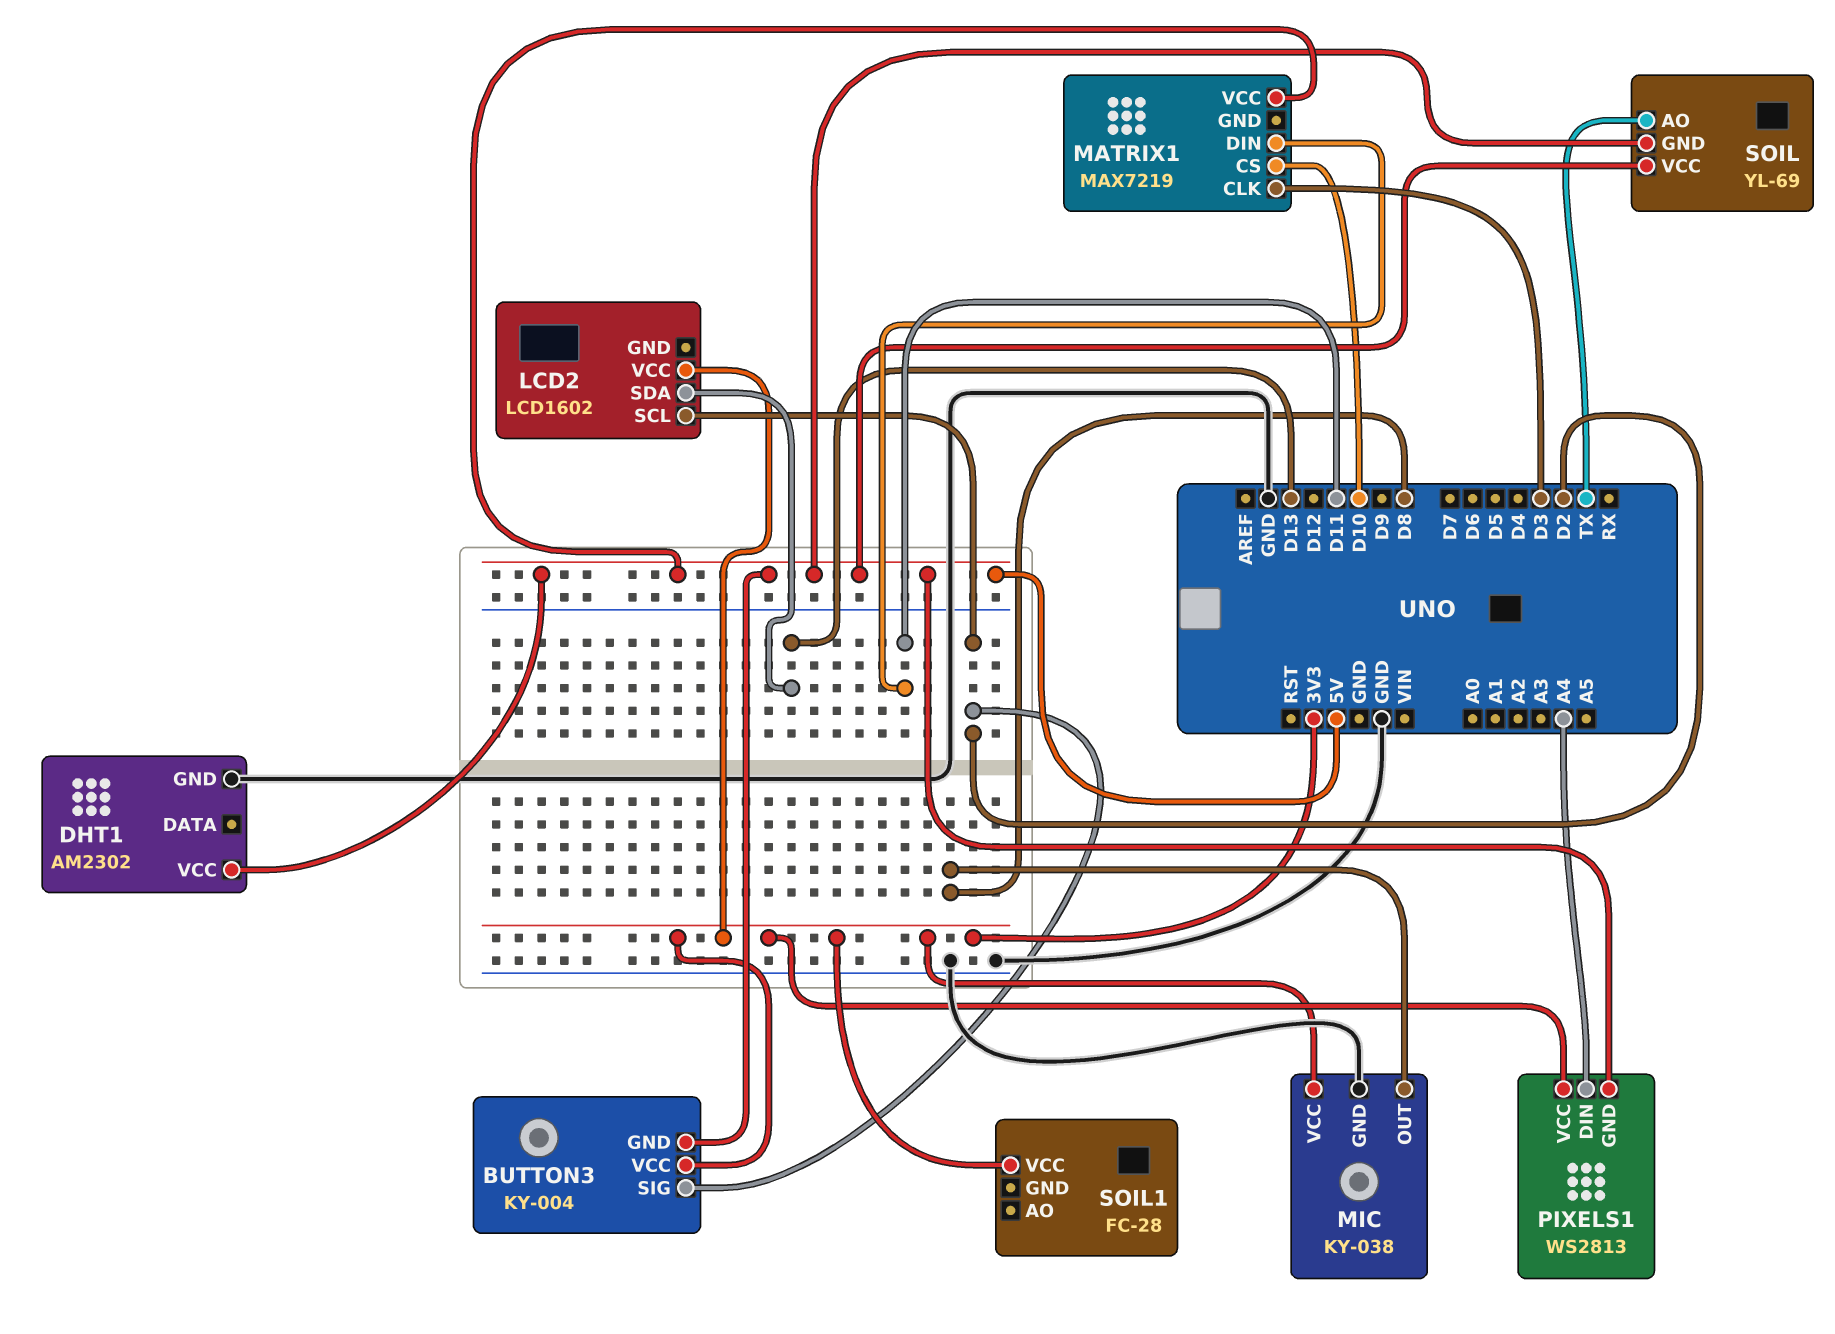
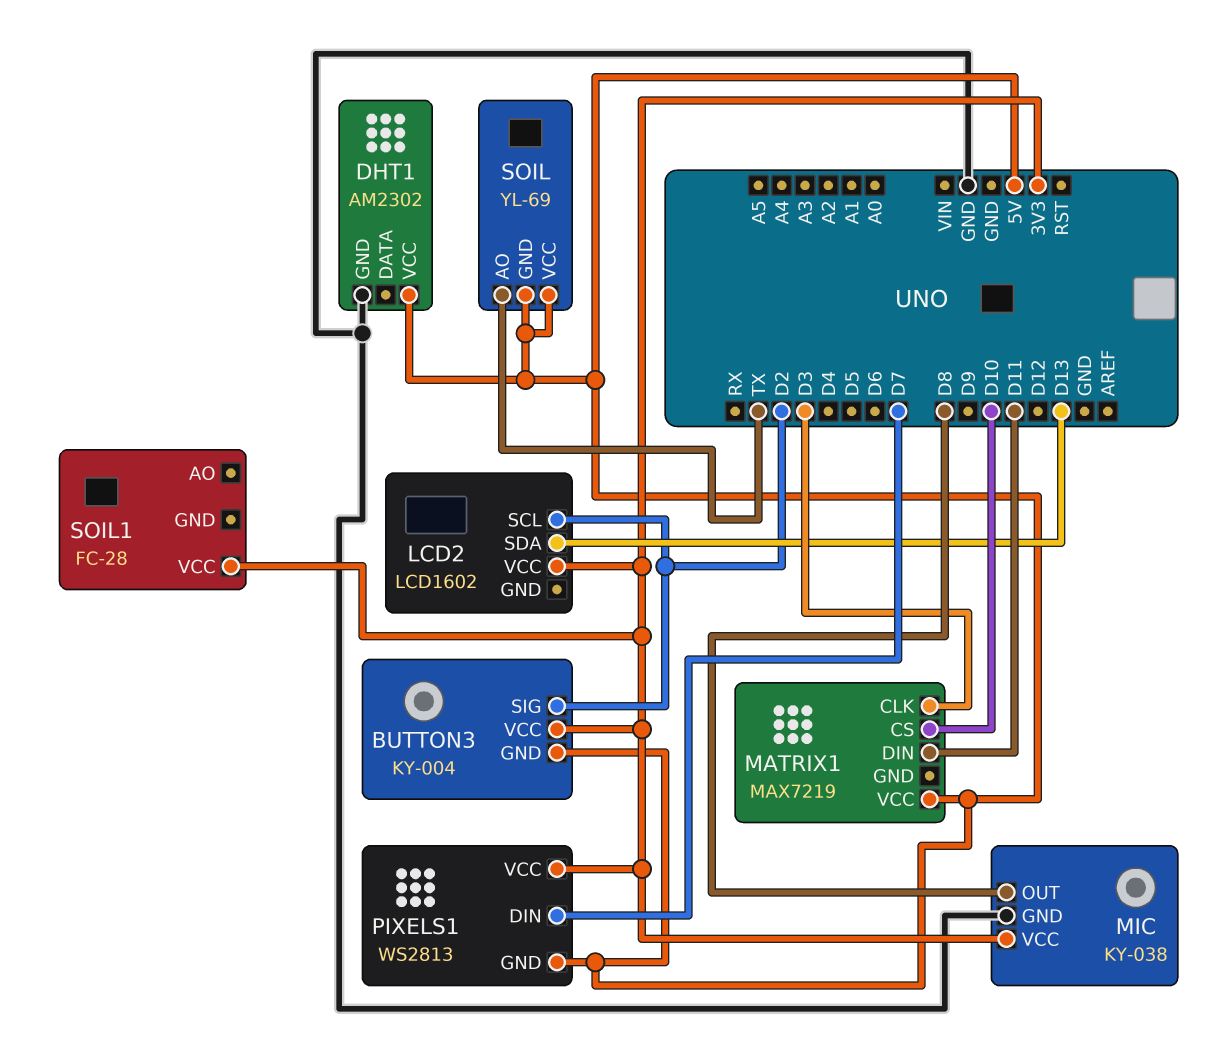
PIXELS1 pin DIN: A4 -> D7

